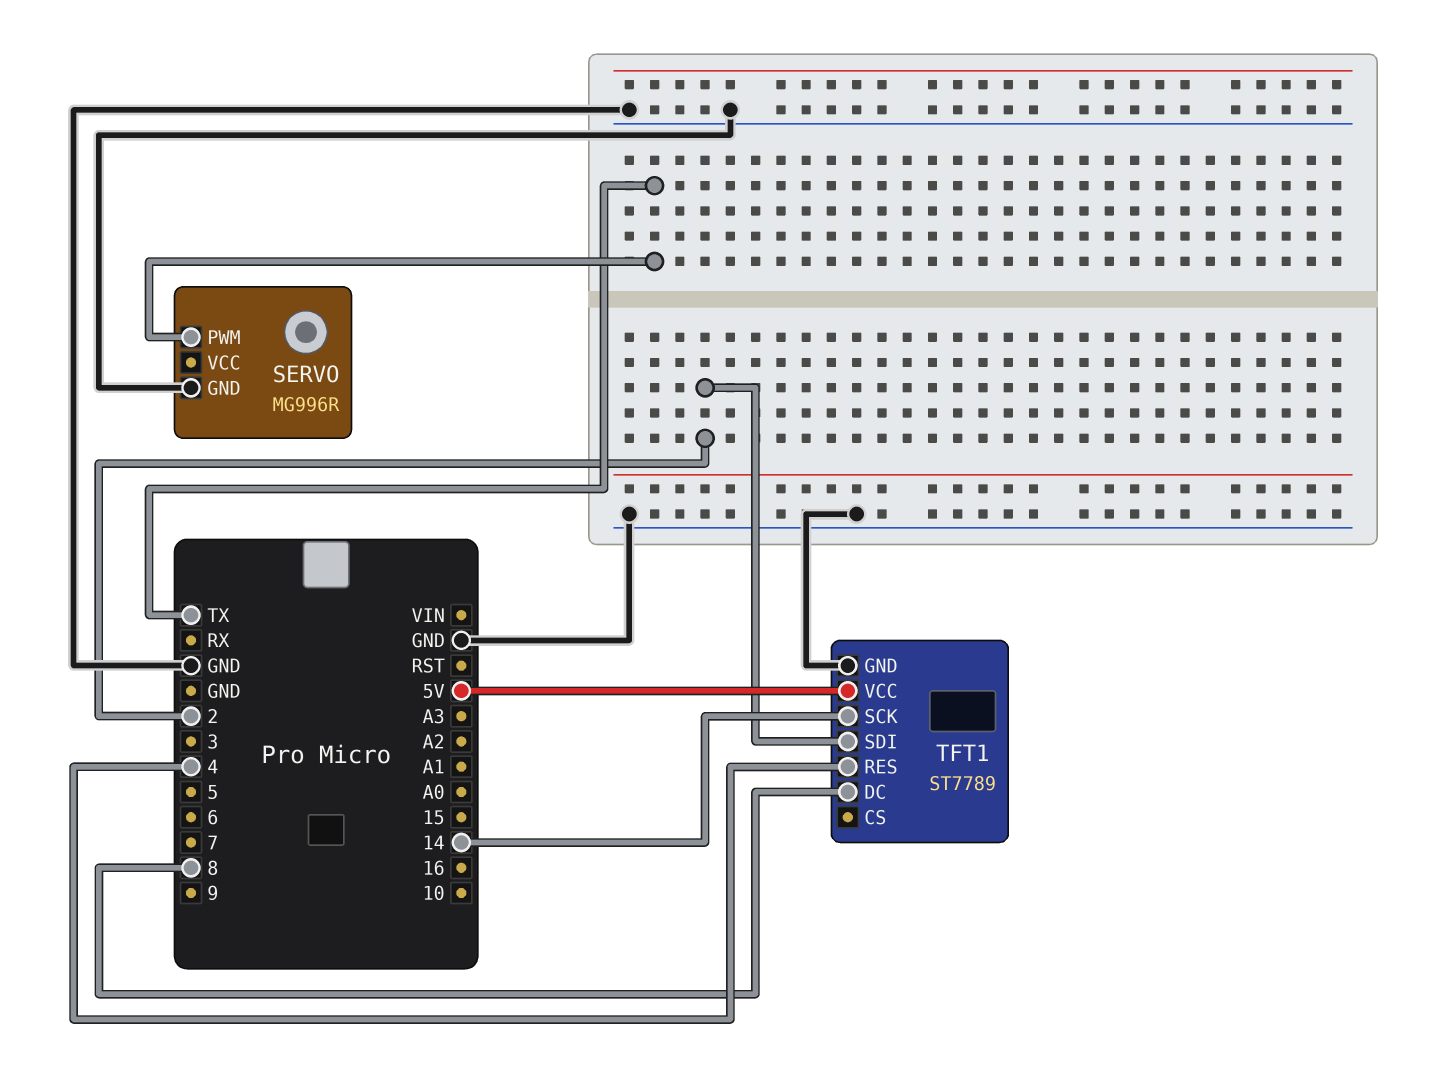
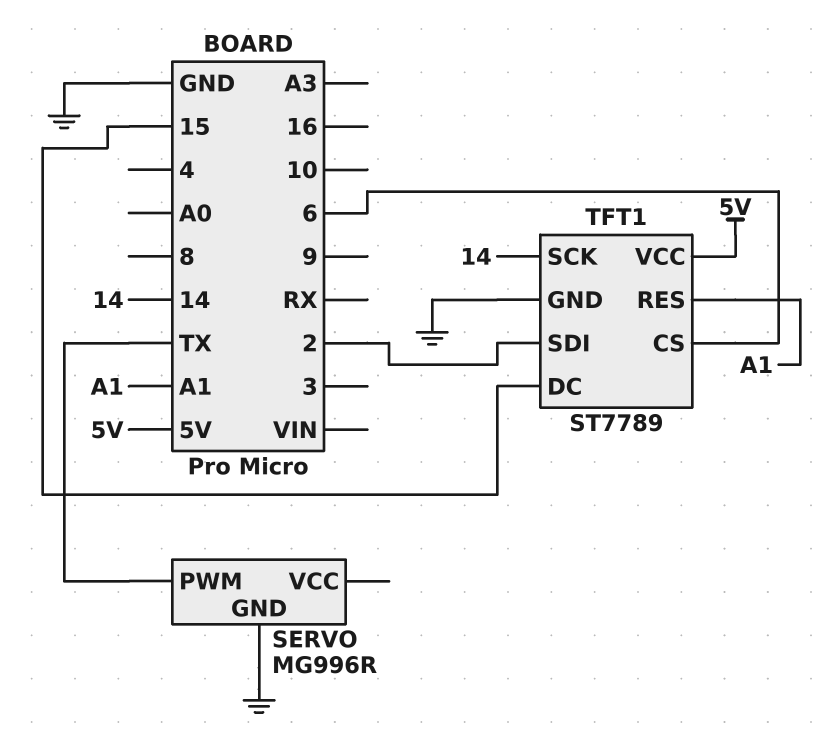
TFT1 pin CS: none -> 6
TFT1 pin DC: 8 -> 15
TFT1 pin RES: 4 -> A1

